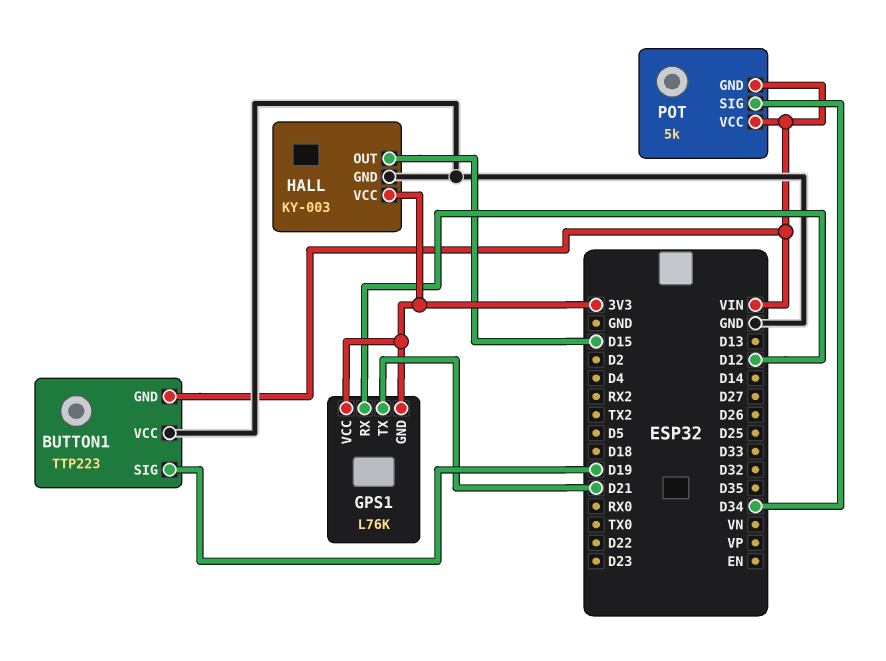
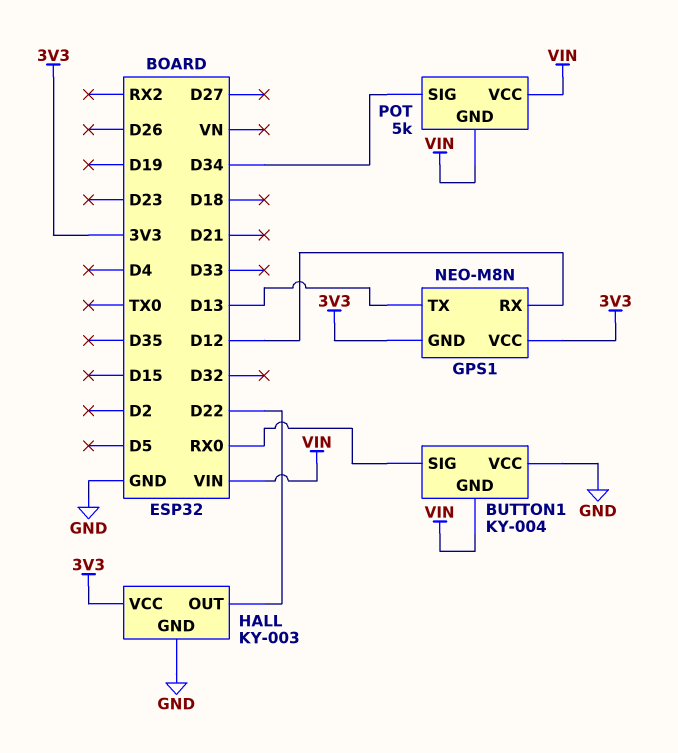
BUTTON1: TTP223 -> KY-004
BUTTON1 pin SIG: D19 -> RX0
GPS1: L76K -> NEO-M8N
GPS1 pin TX: D21 -> D13
HALL pin OUT: D15 -> D22

